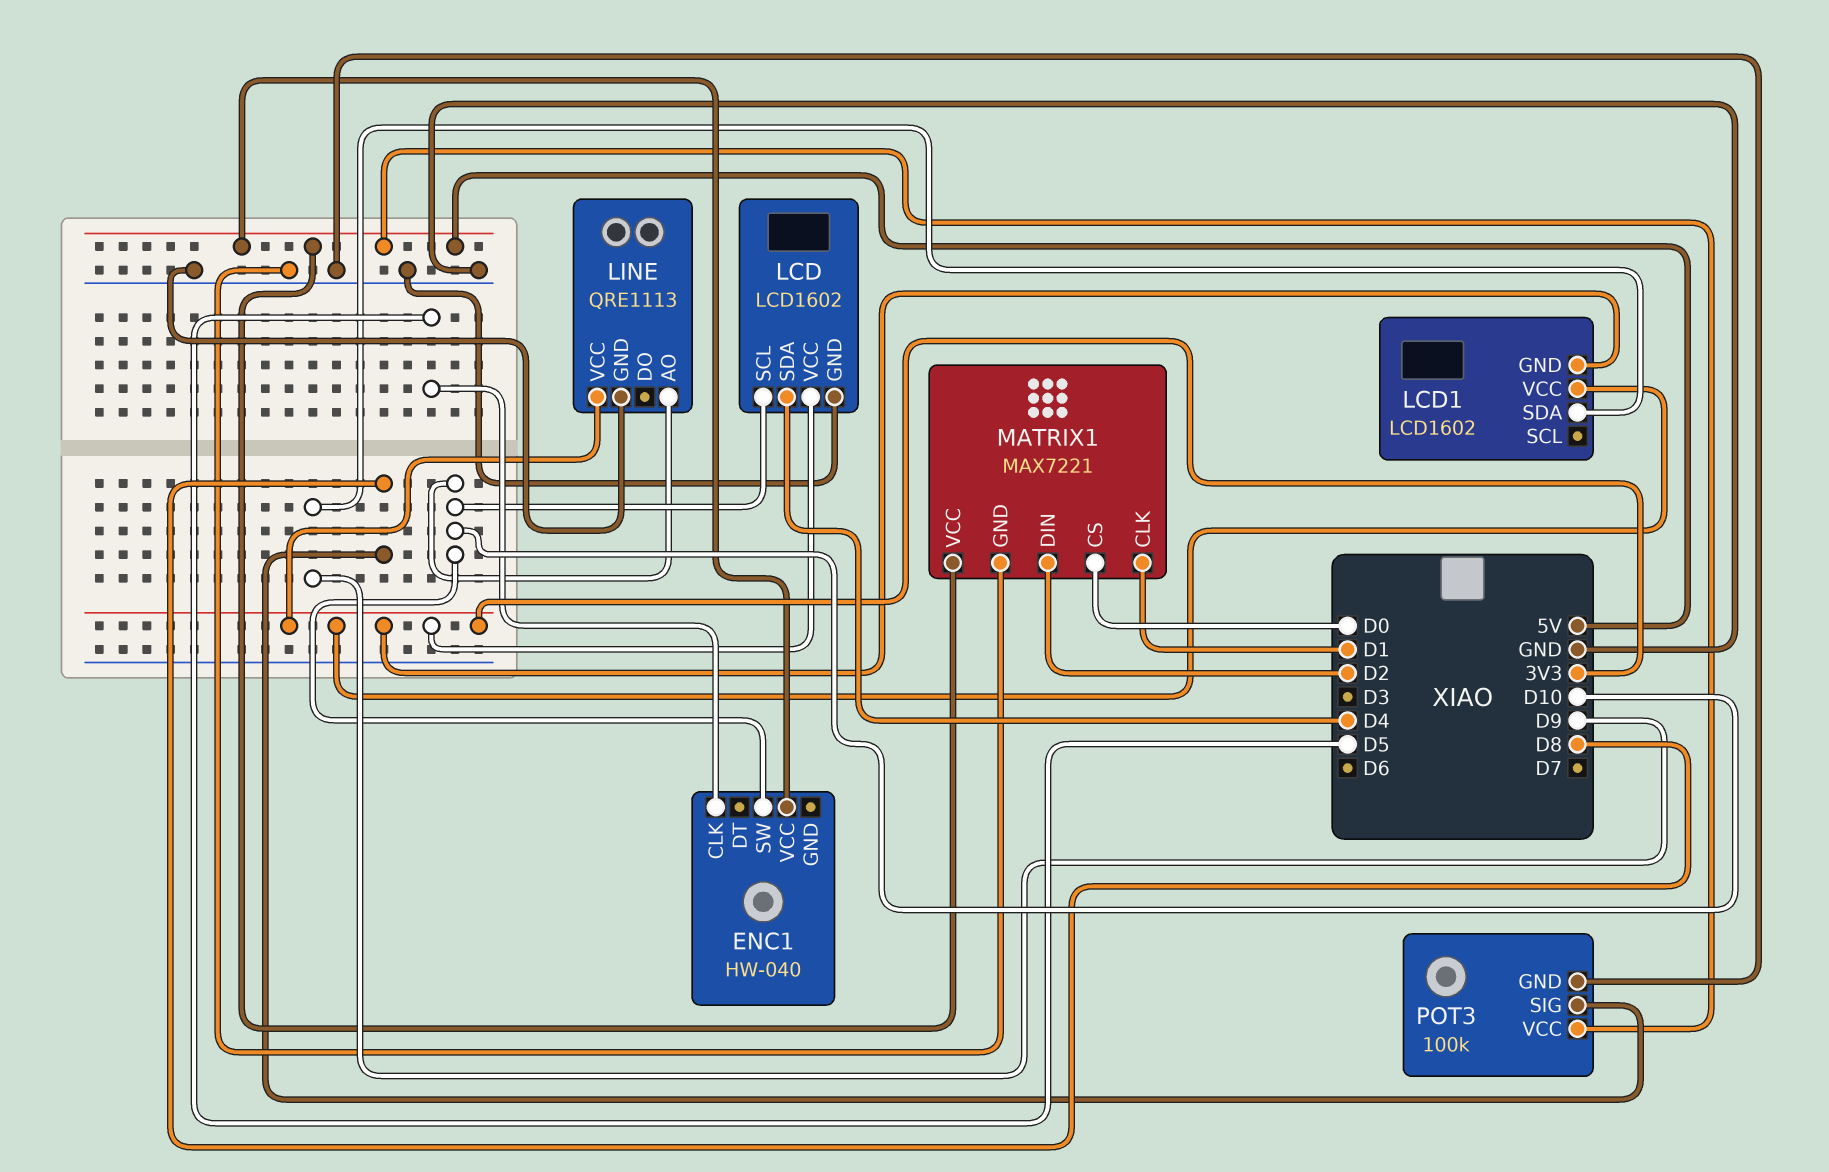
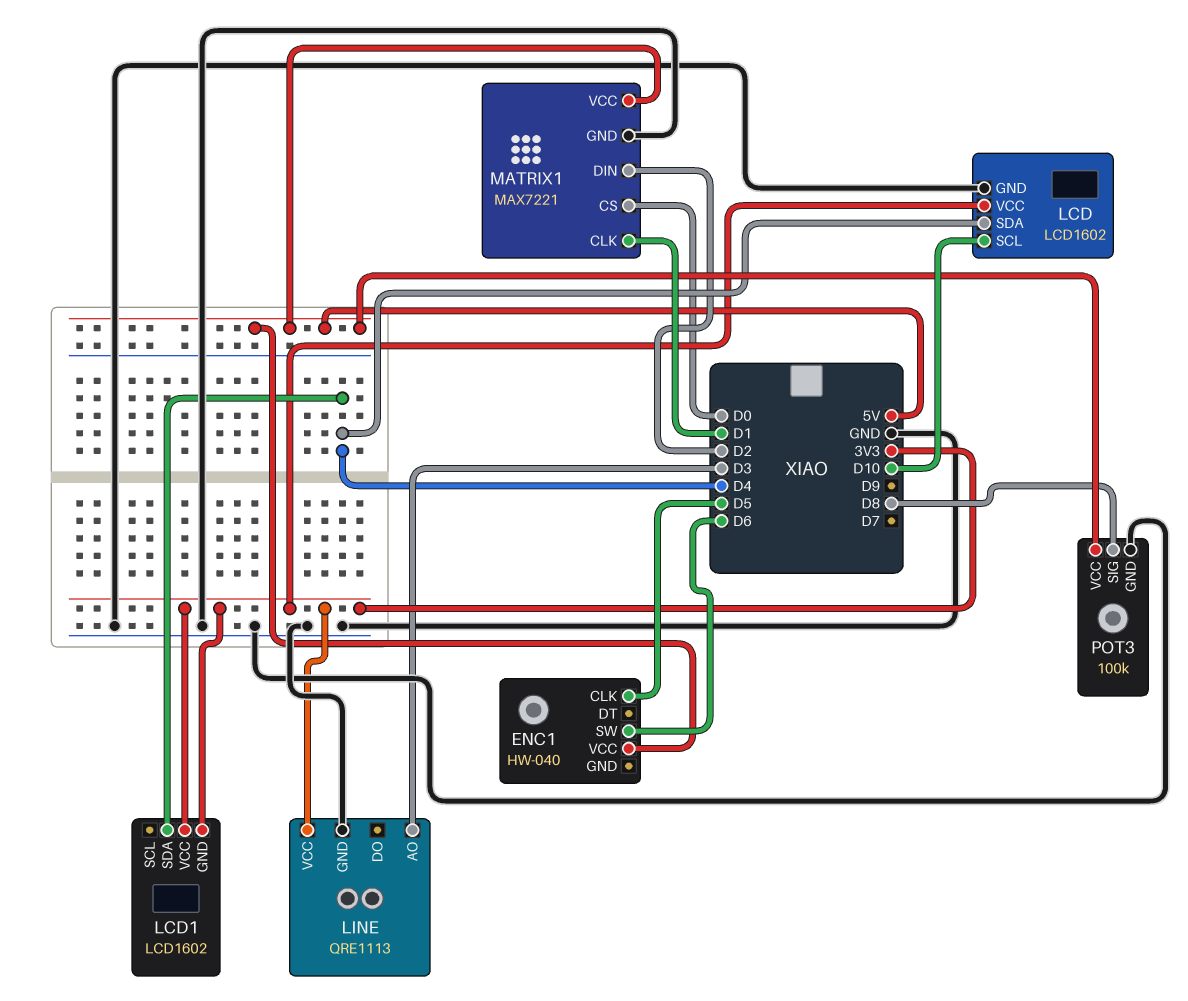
ENC1 pin SW: D10 -> D6
LCD1 pin SDA: D9 -> D4
LINE pin AO: D10 -> D3

